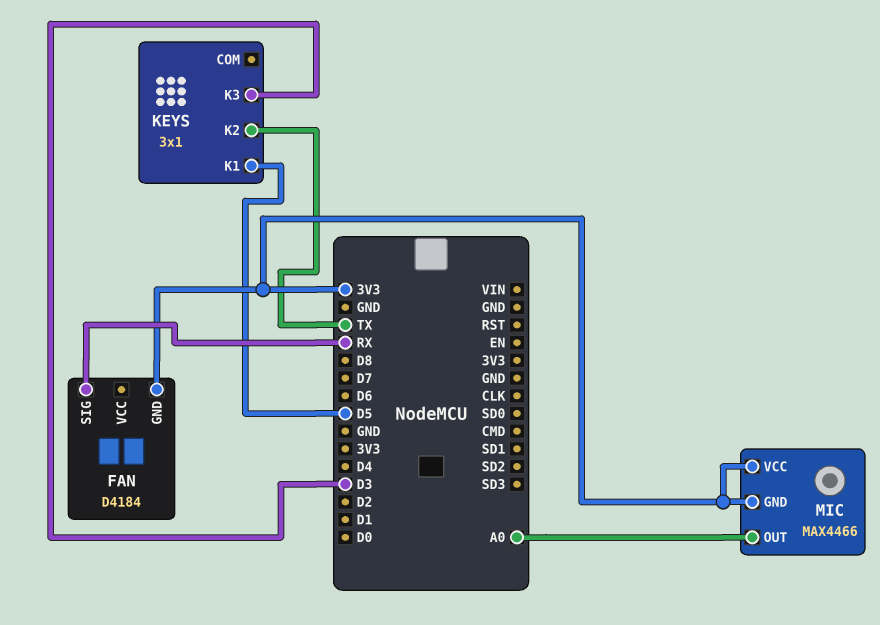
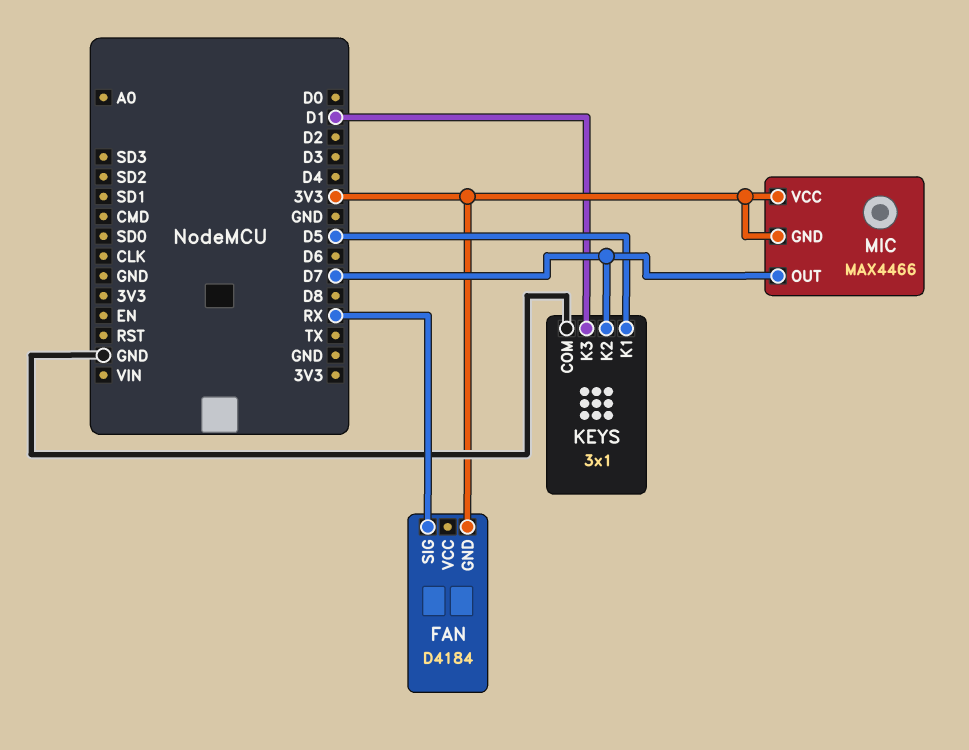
KEYS pin COM: none -> GND
KEYS pin K2: TX -> D7
KEYS pin K3: D3 -> D1
MIC pin OUT: A0 -> D7

